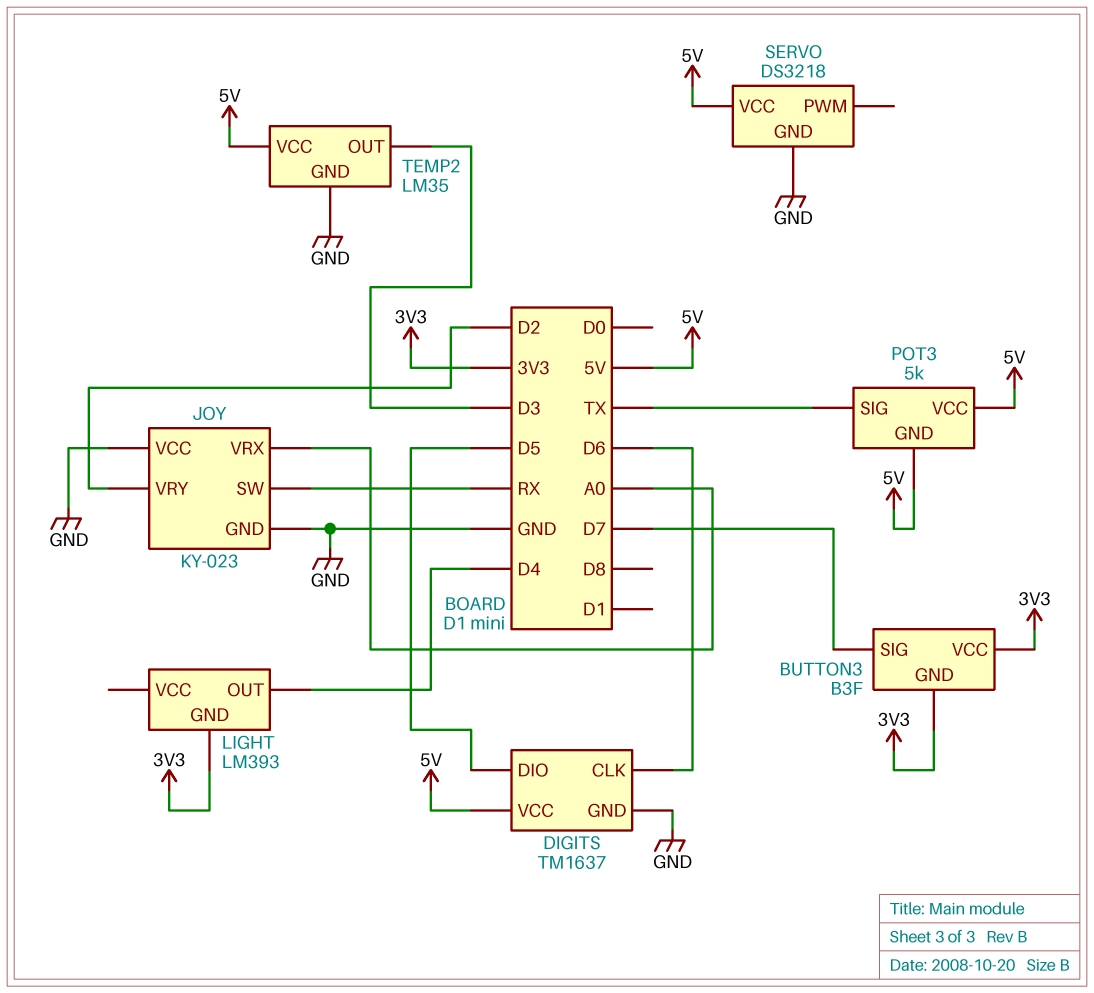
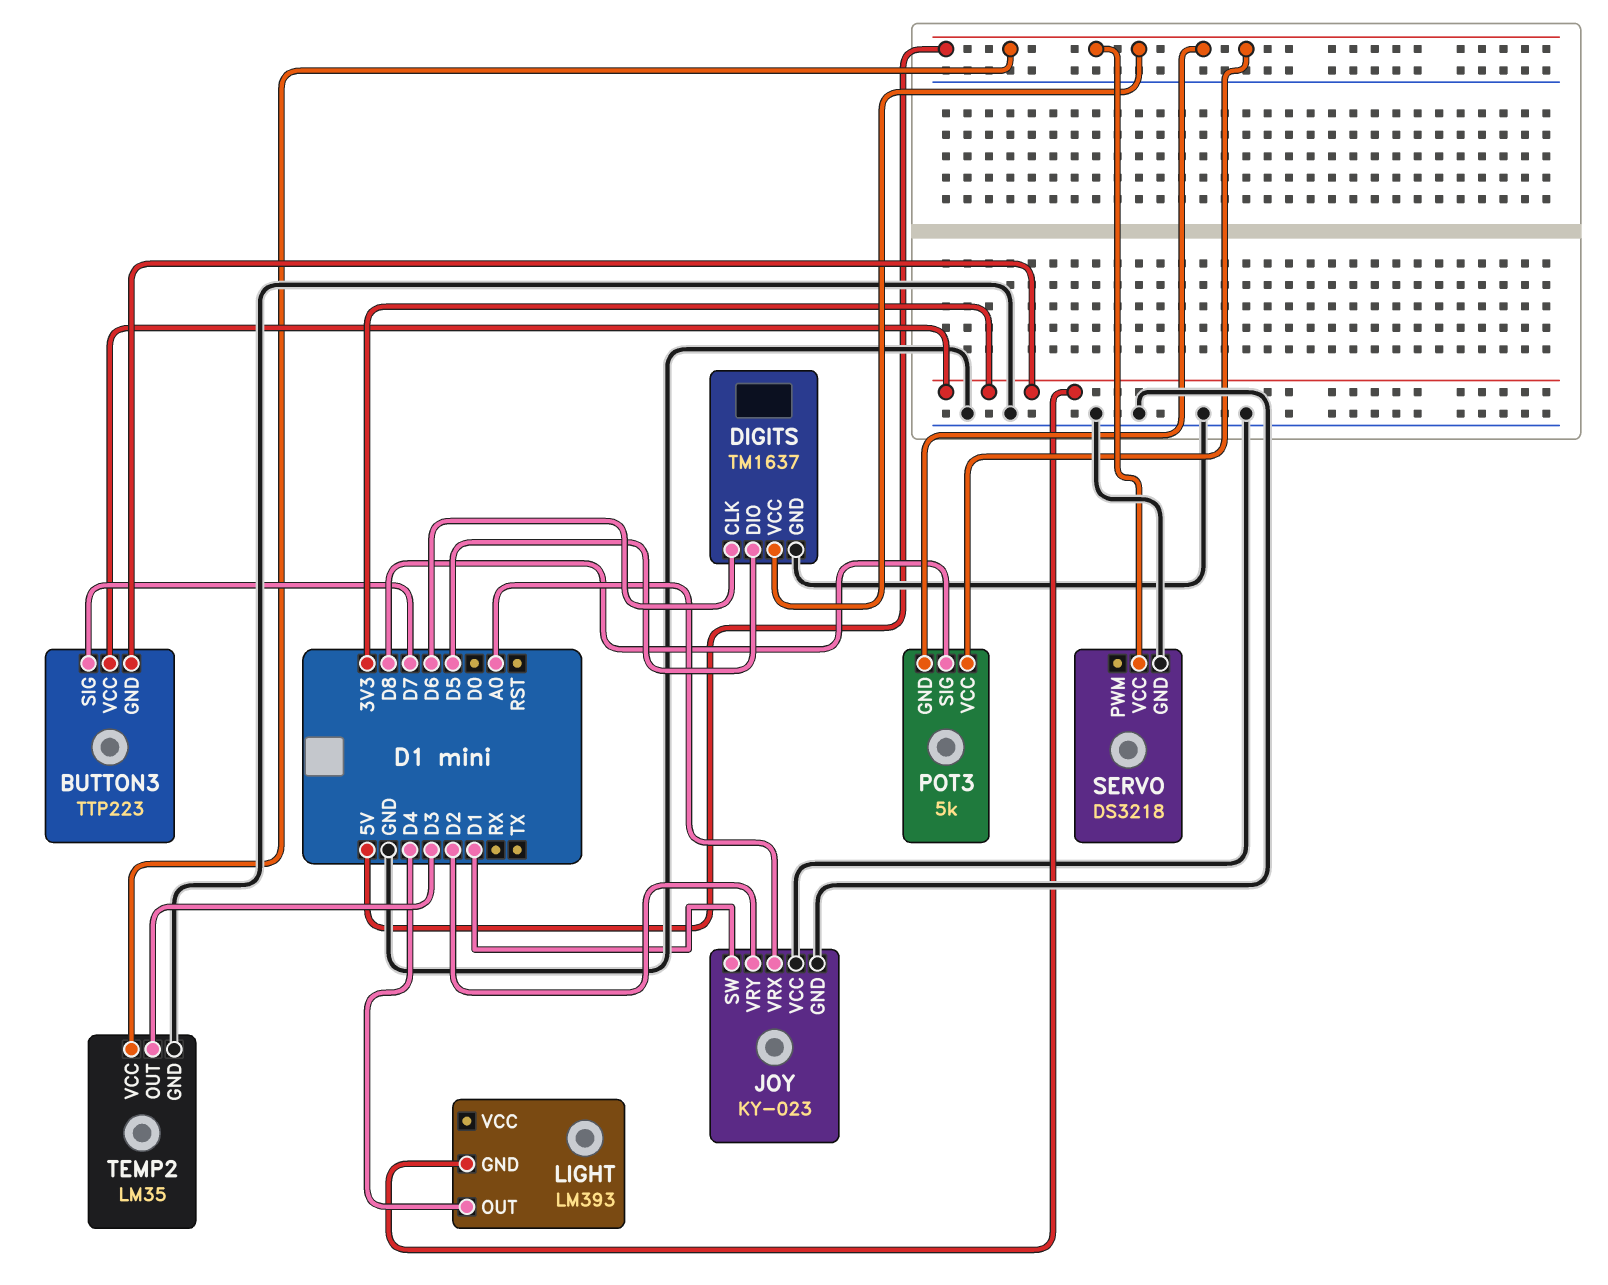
BUTTON3: B3F -> TTP223
JOY pin SW: RX -> D1
POT3 pin SIG: TX -> D8

